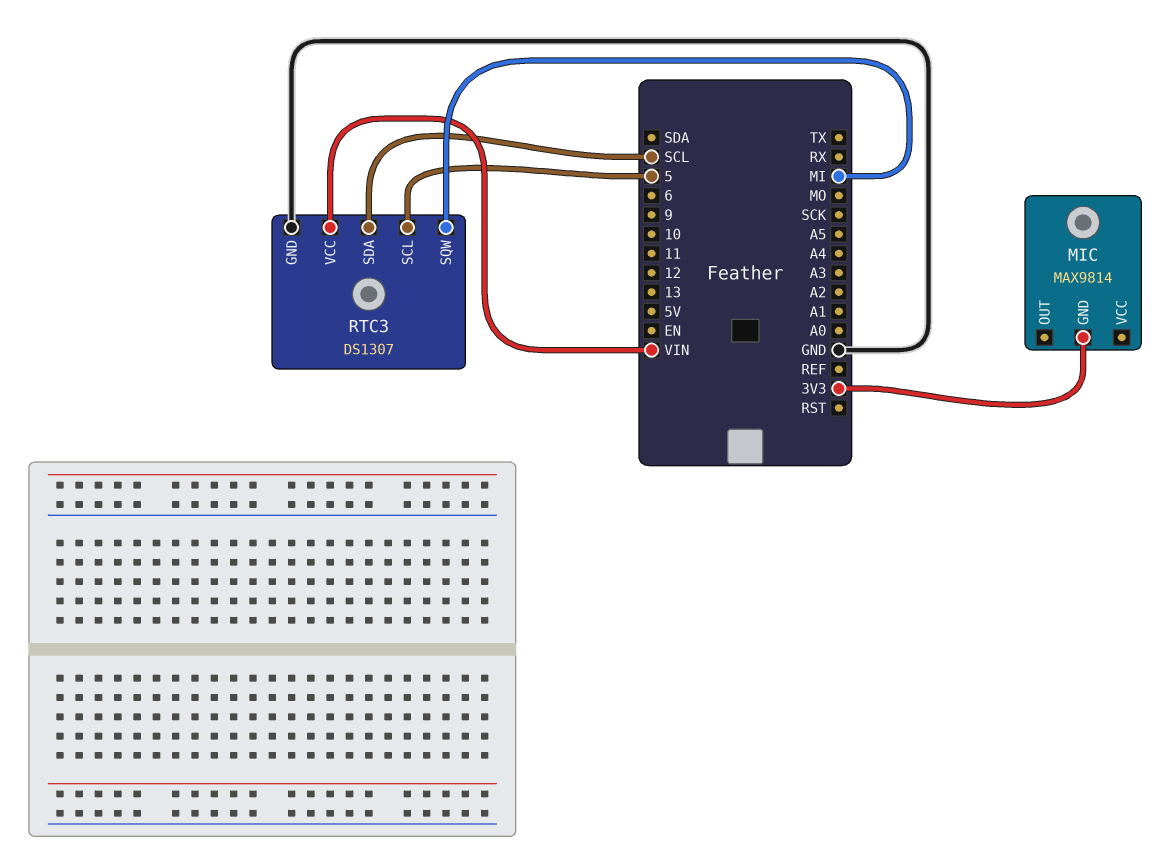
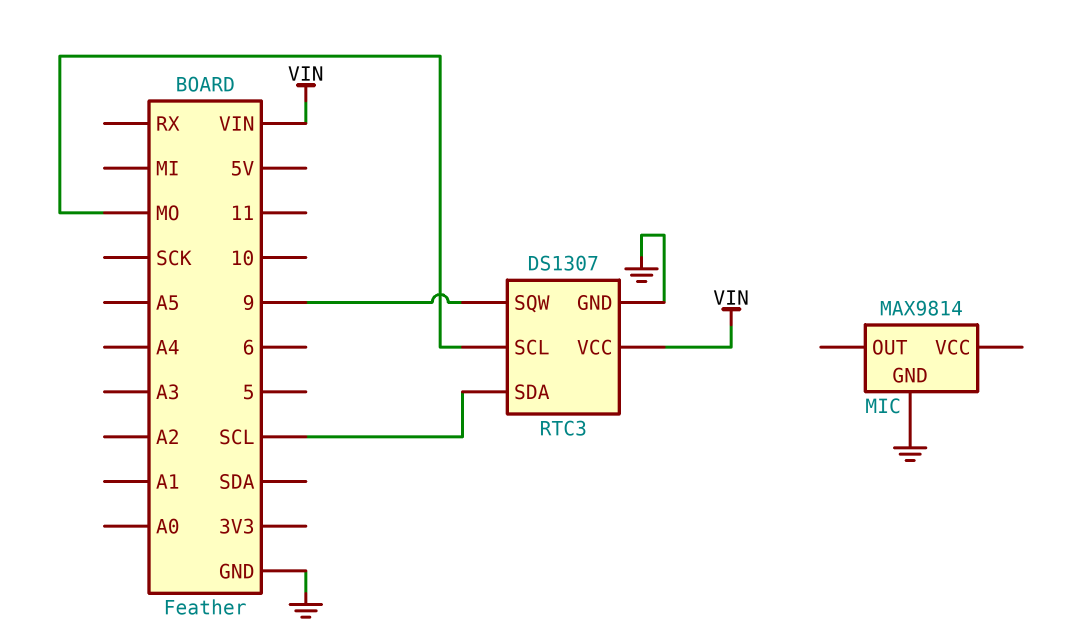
MIC pin GND: 3V3 -> GND
RTC3 pin SCL: 5 -> MO
RTC3 pin SQW: MI -> 9

